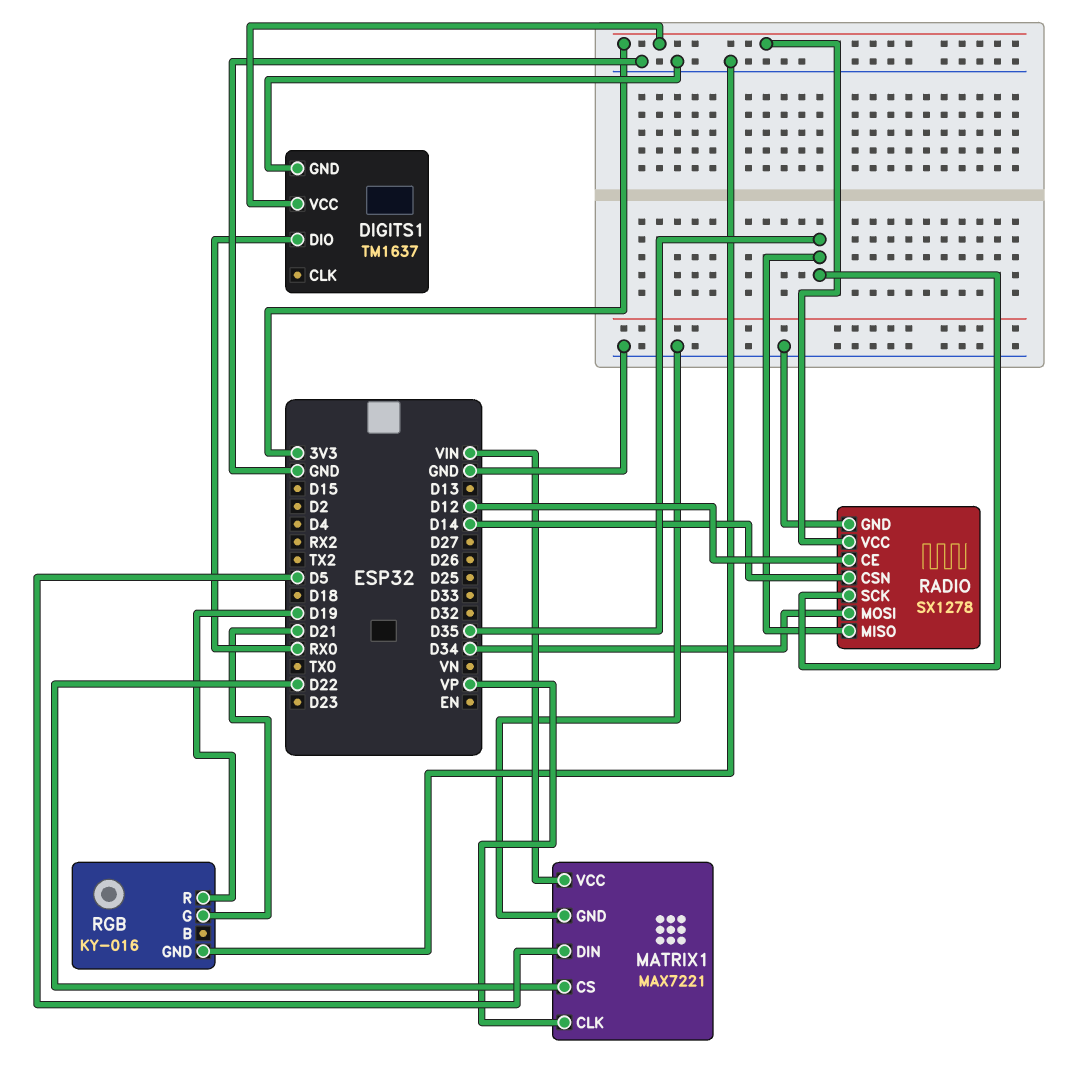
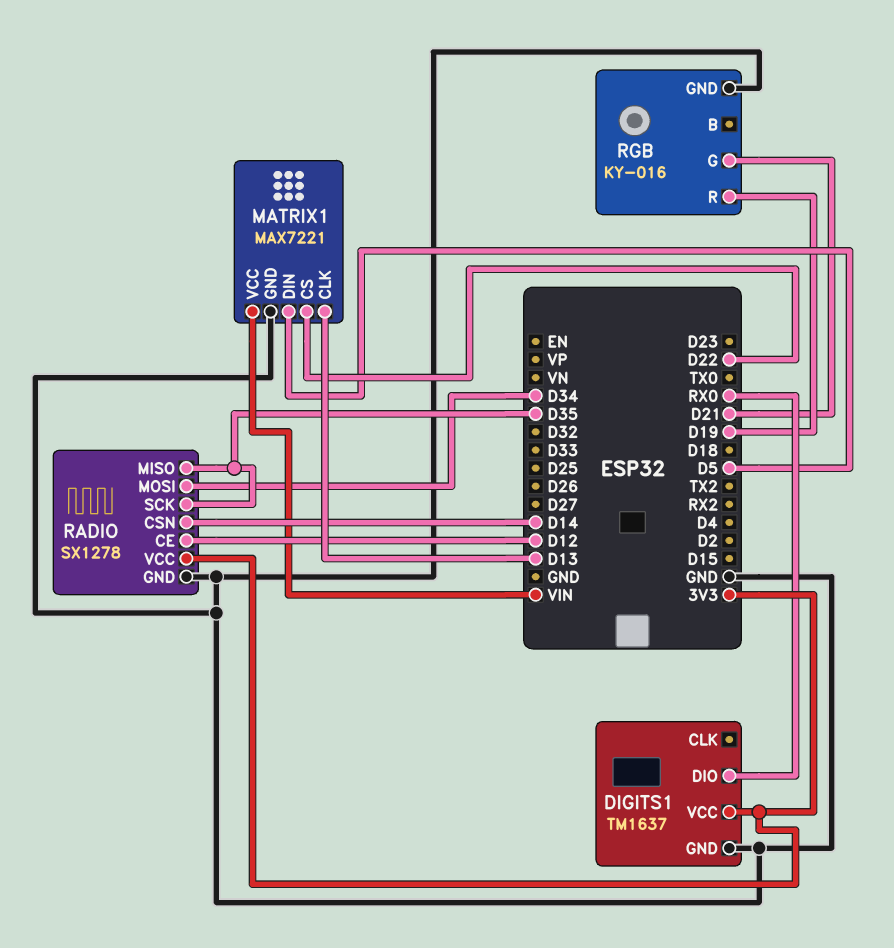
MATRIX1 pin CLK: VP -> D13

